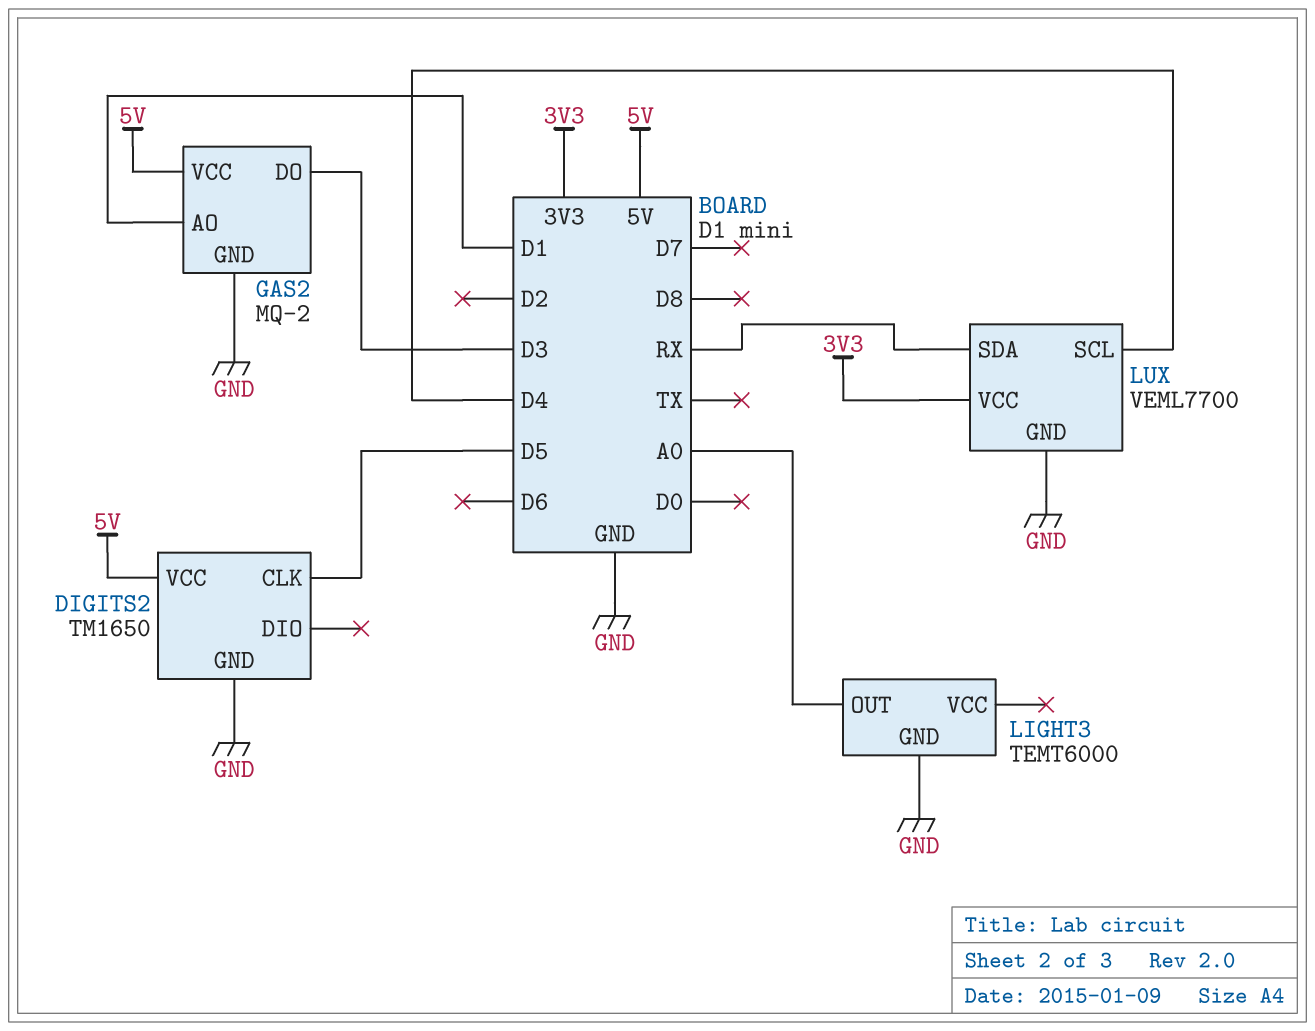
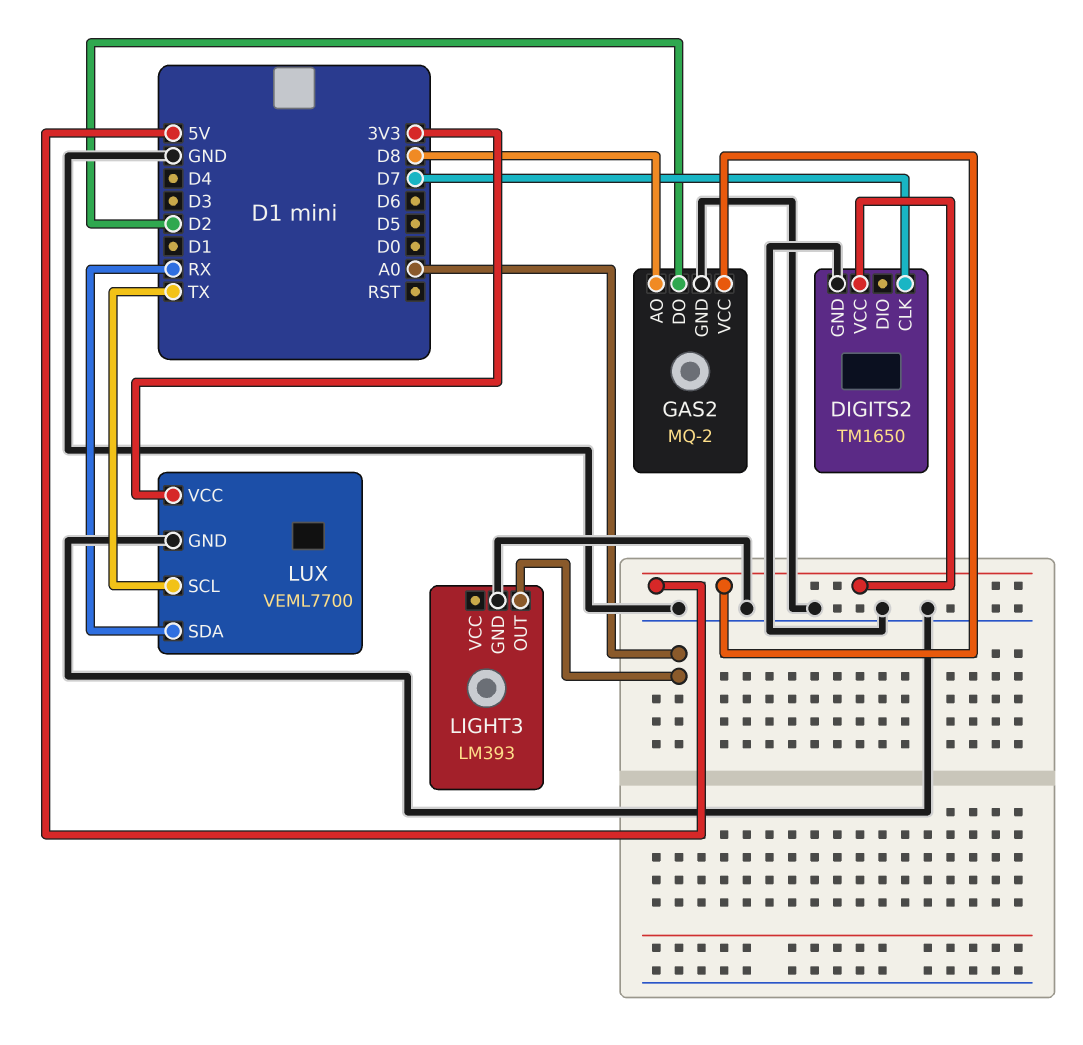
DIGITS2 pin CLK: D5 -> D7
GAS2 pin AO: D1 -> D8
GAS2 pin DO: D3 -> D2
LIGHT3: TEMT6000 -> LM393
LUX pin SCL: D4 -> TX

